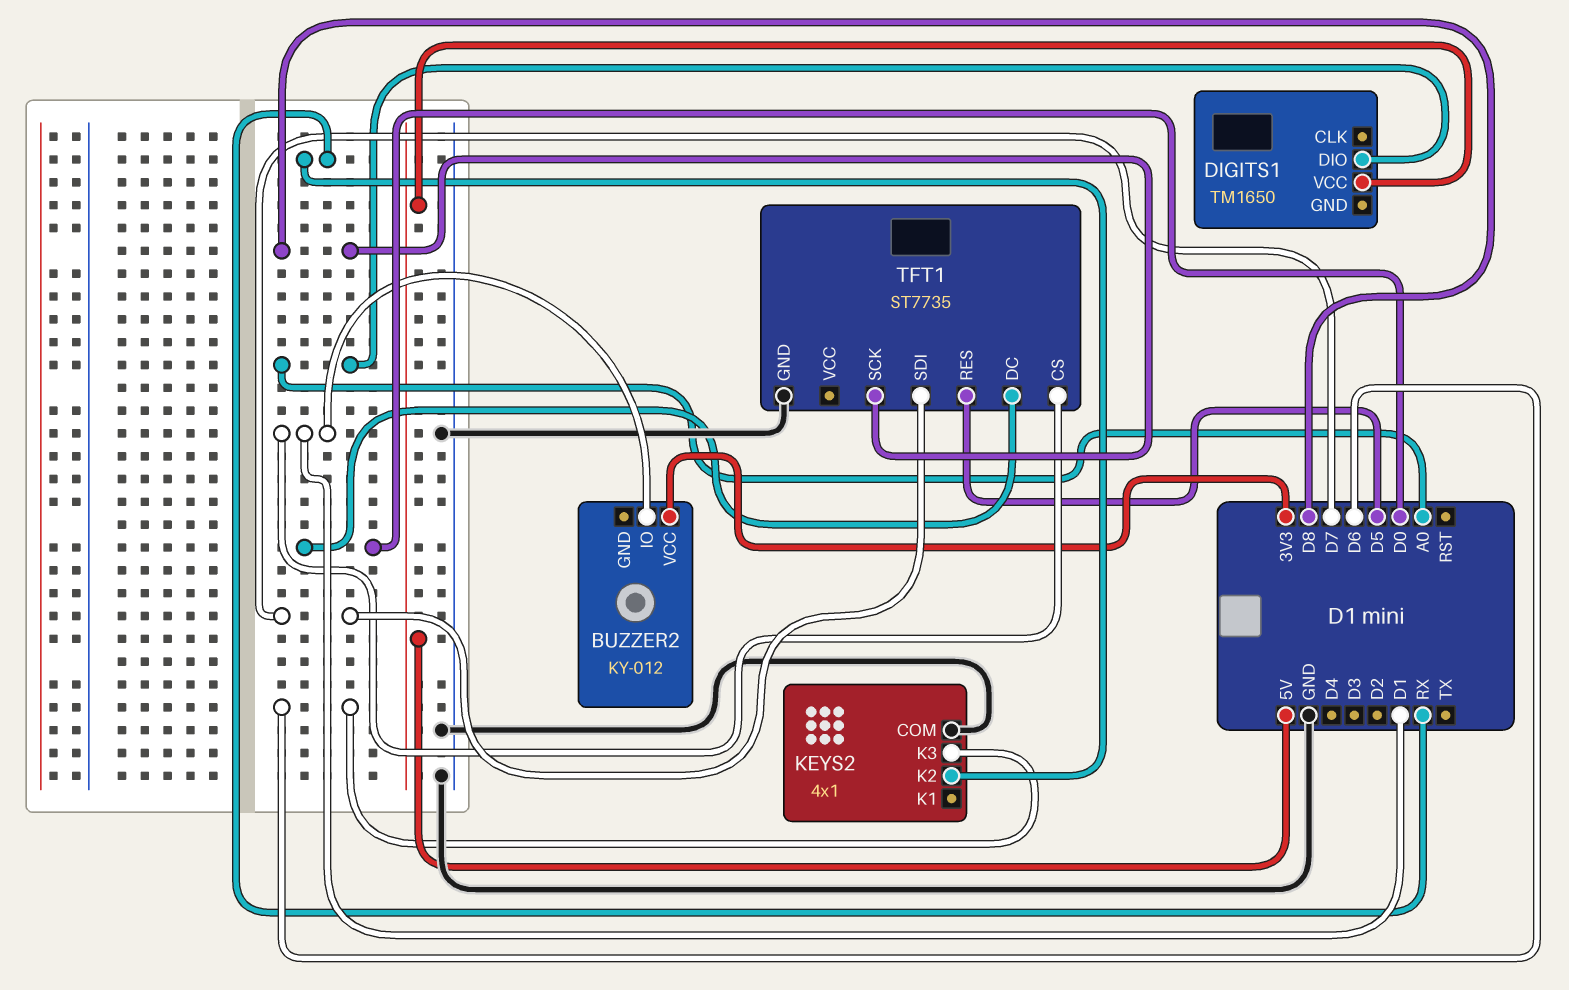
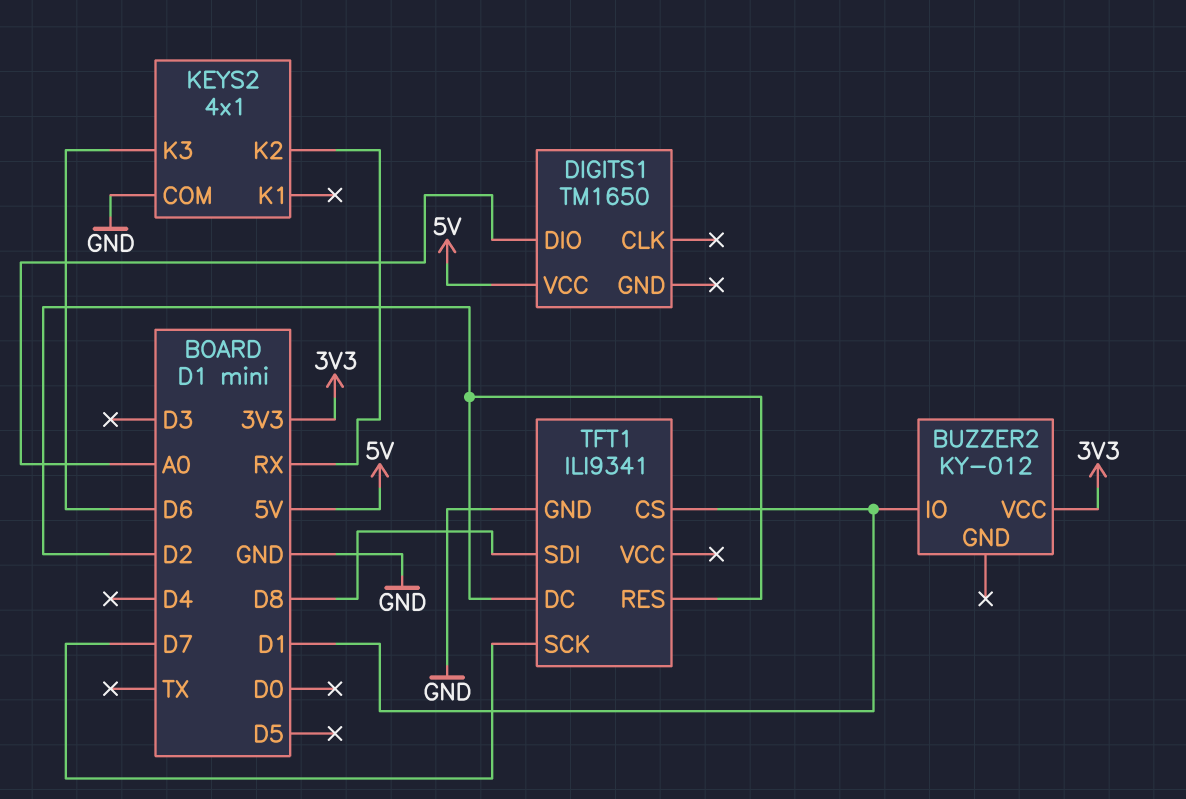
TFT1: ST7735 -> ILI9341
TFT1 pin DC: D0 -> D2
TFT1 pin RES: D5 -> D2
TFT1 pin SCK: D8 -> D7
TFT1 pin SDI: D7 -> D8

